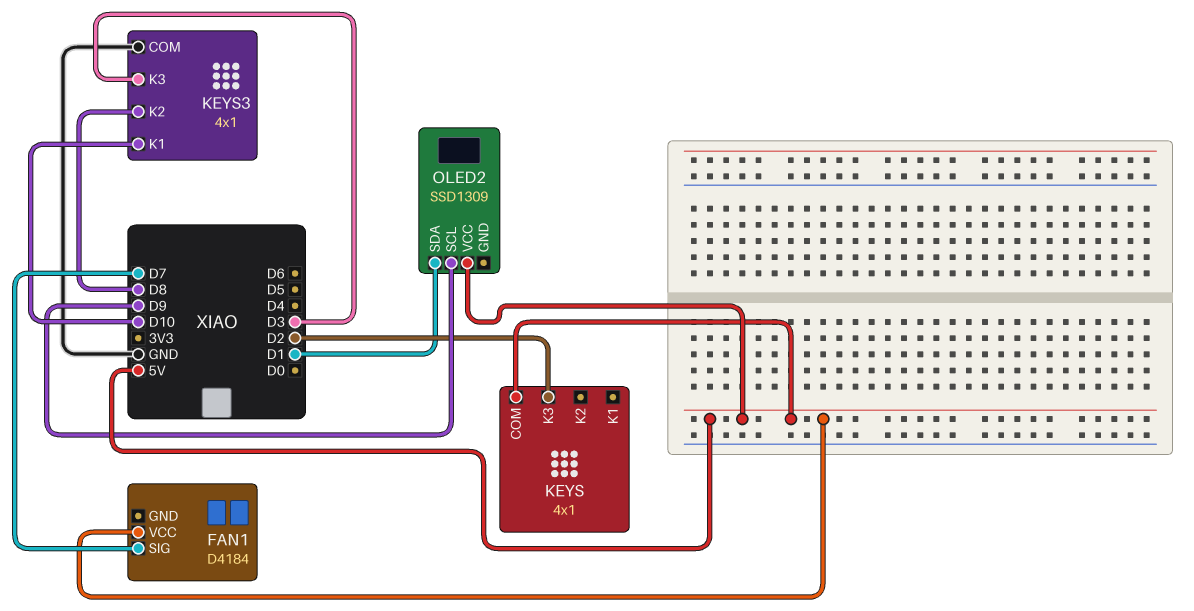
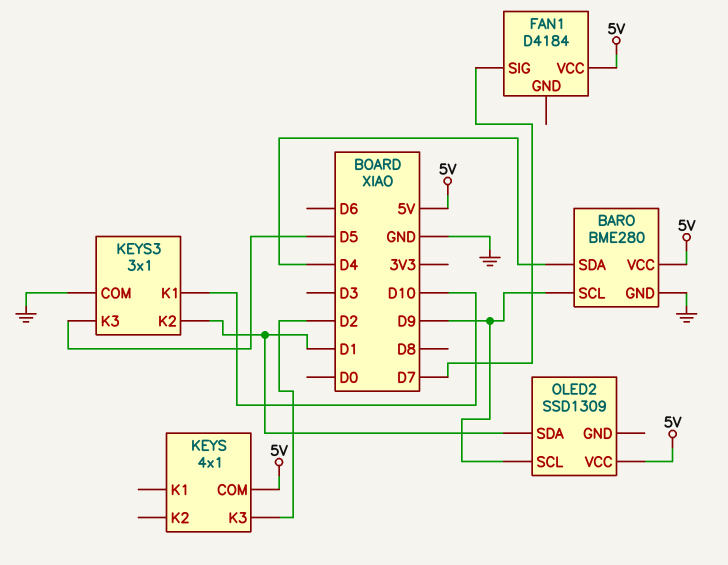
BARO: none -> BME280
BARO pin GND: none -> GND
BARO pin SCL: none -> D9
BARO pin SDA: none -> D4
BARO pin VCC: none -> 5V
KEYS3: 4x1 -> 3x1
KEYS3 pin K2: D8 -> D1
KEYS3 pin K3: D3 -> D5

